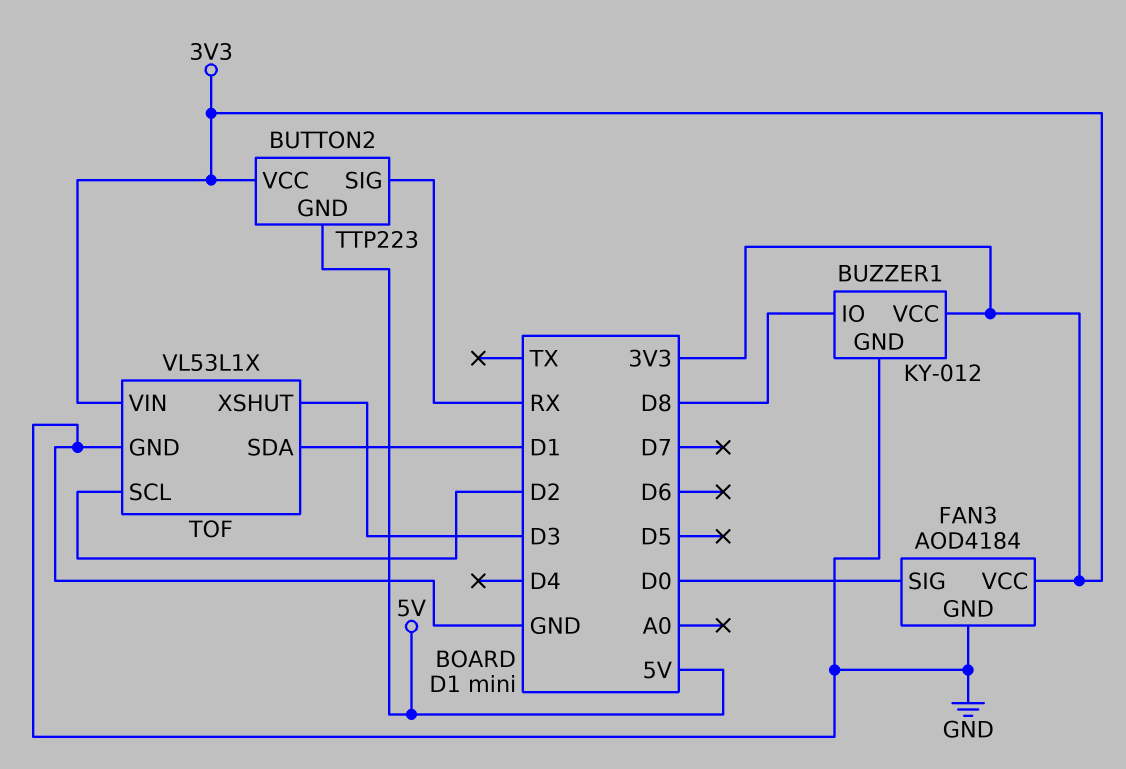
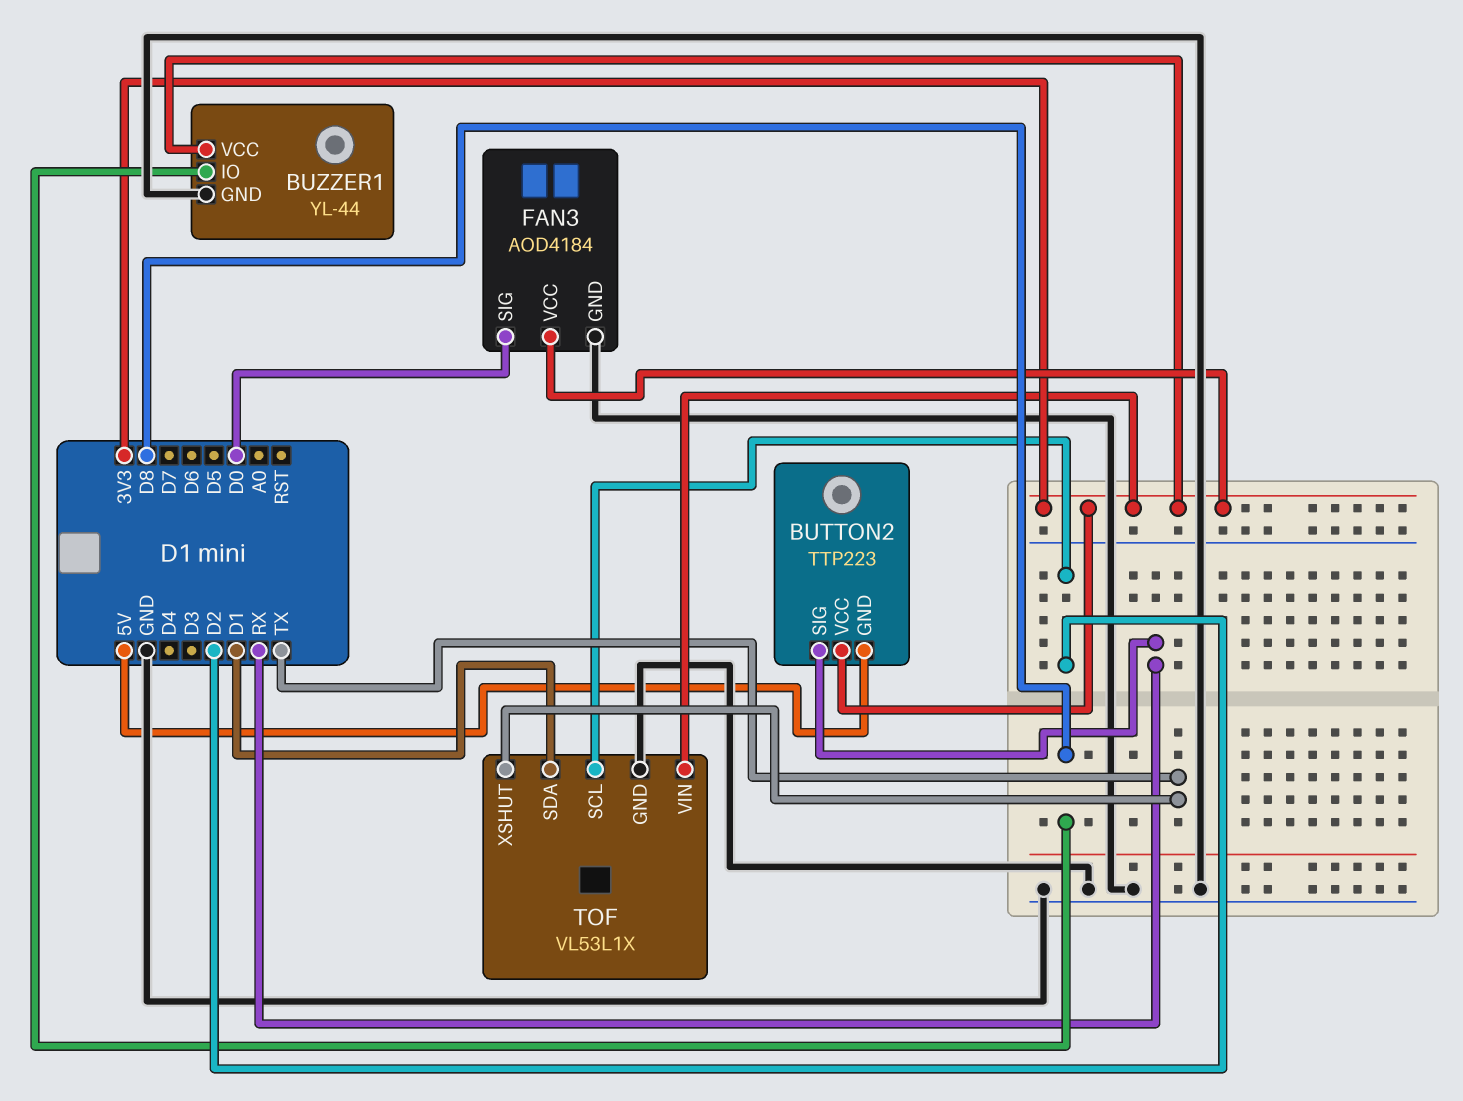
BUZZER1: KY-012 -> YL-44
TOF pin XSHUT: D3 -> TX

